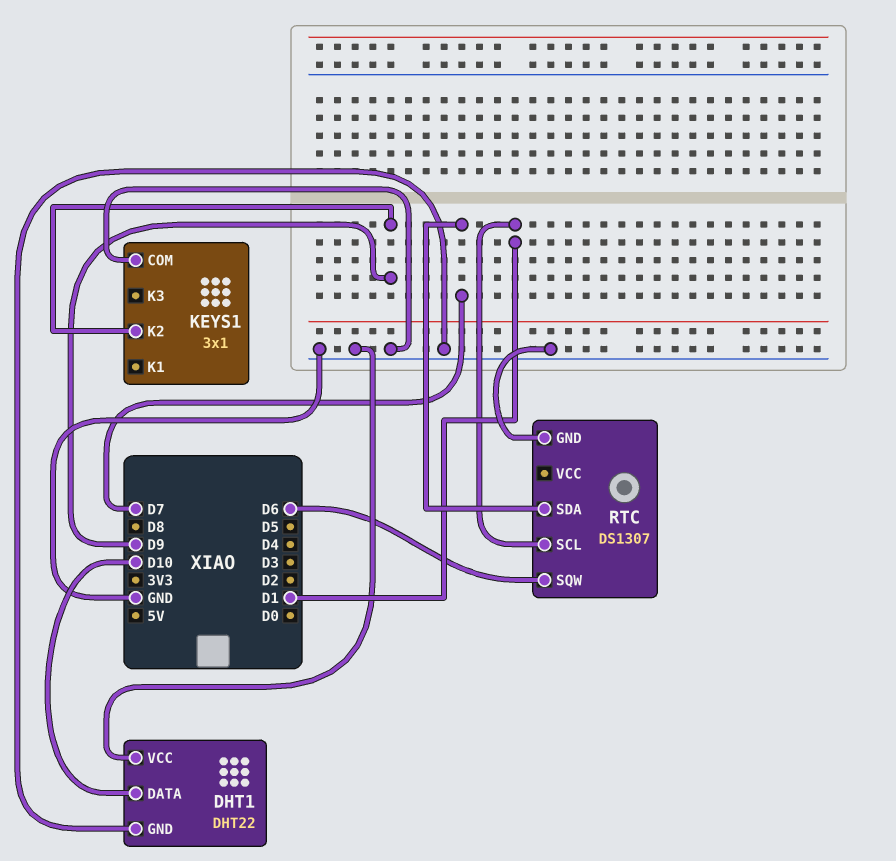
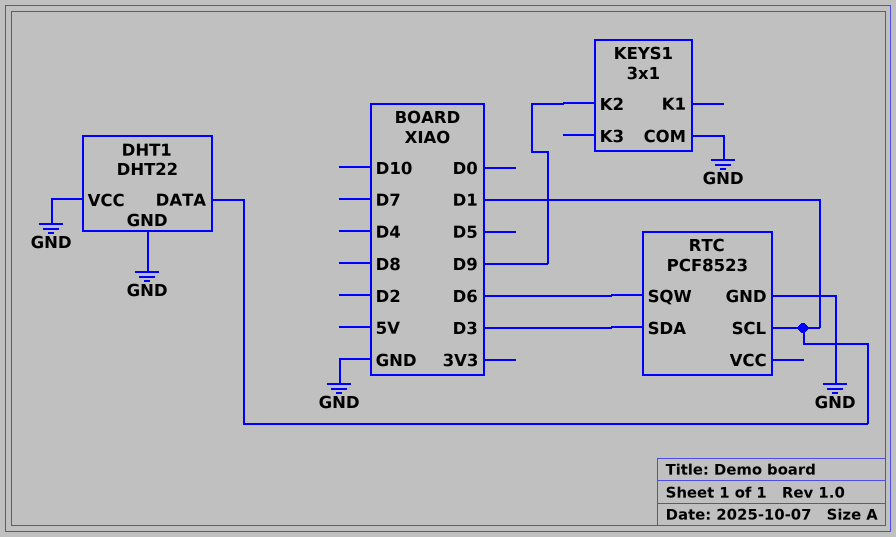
DHT1 pin DATA: D10 -> D1
RTC: DS1307 -> PCF8523
RTC pin SDA: D7 -> D3

